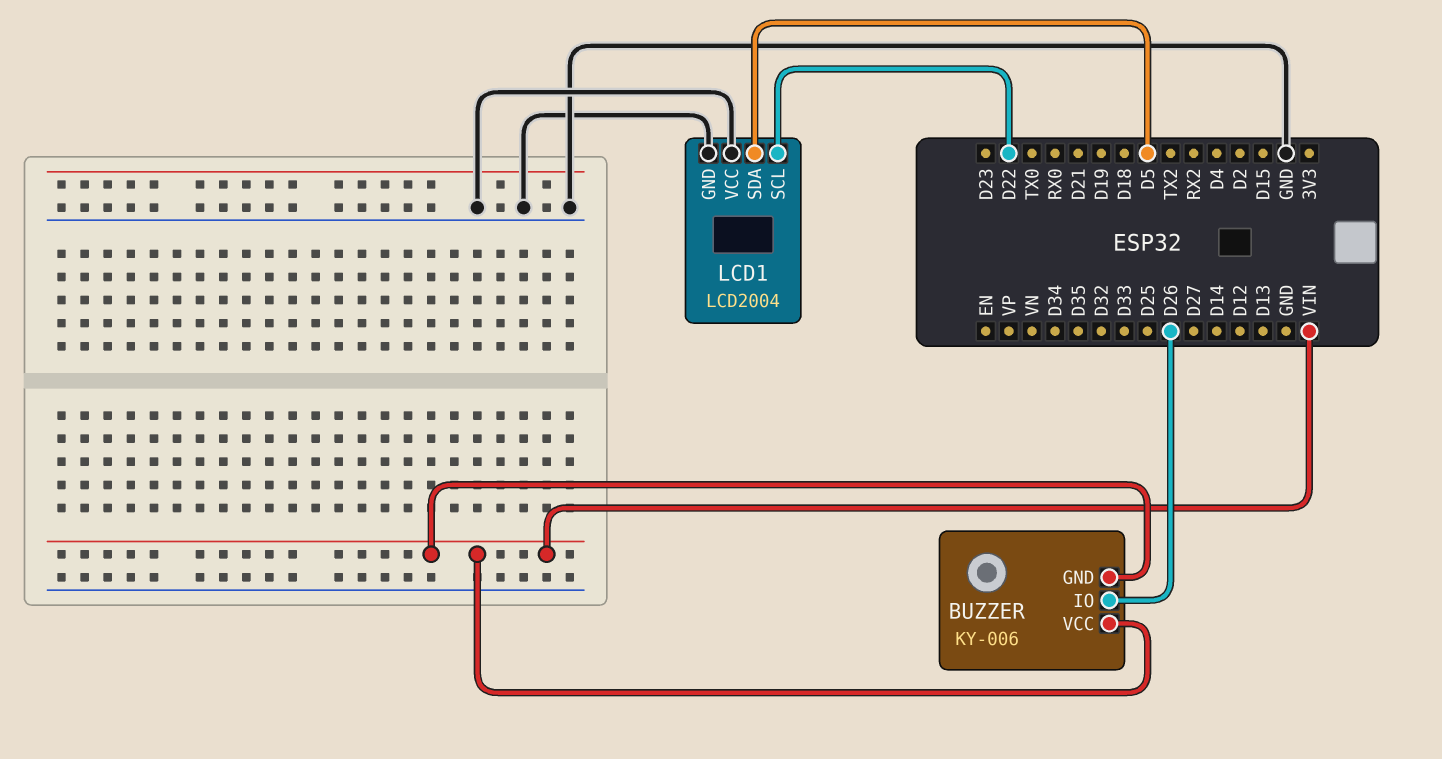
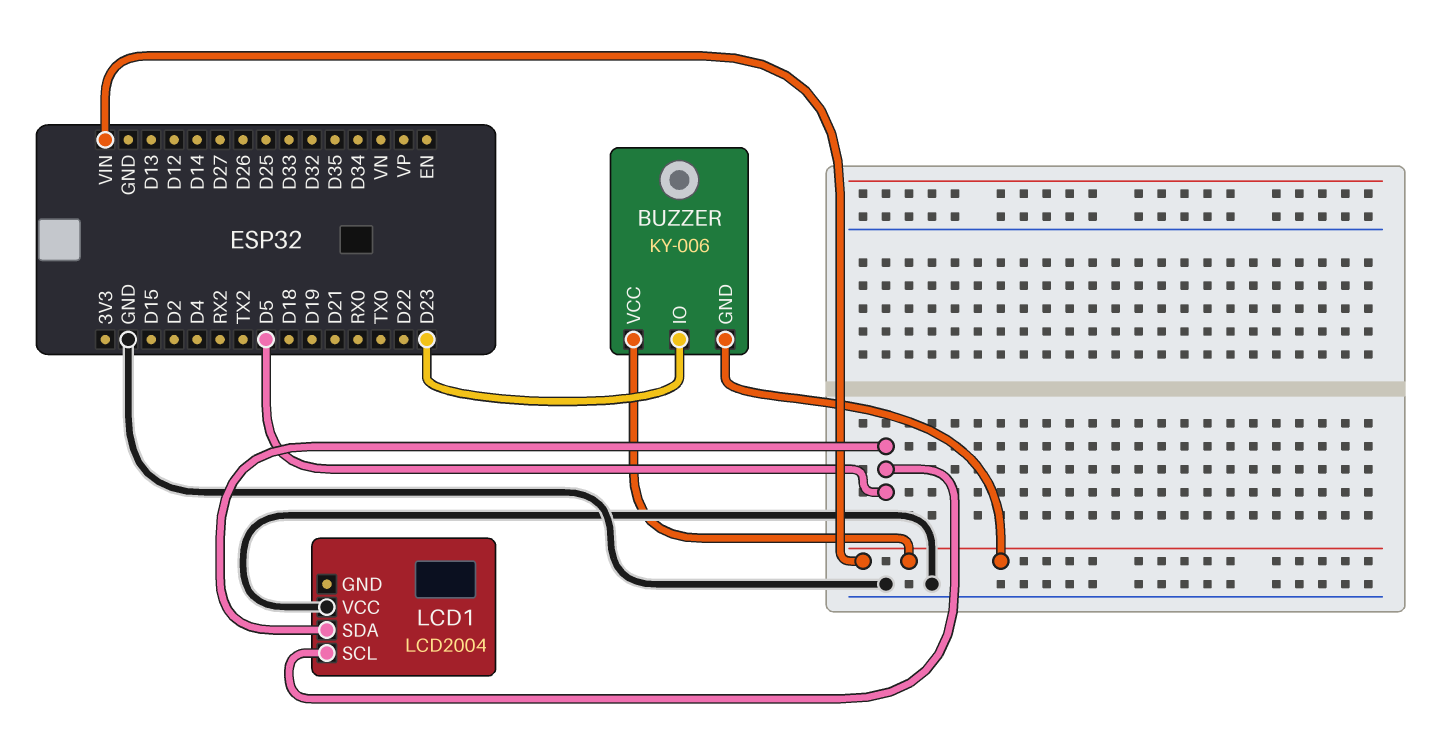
BUZZER pin IO: D26 -> D23
LCD1 pin GND: GND -> none
LCD1 pin SCL: D22 -> D5

